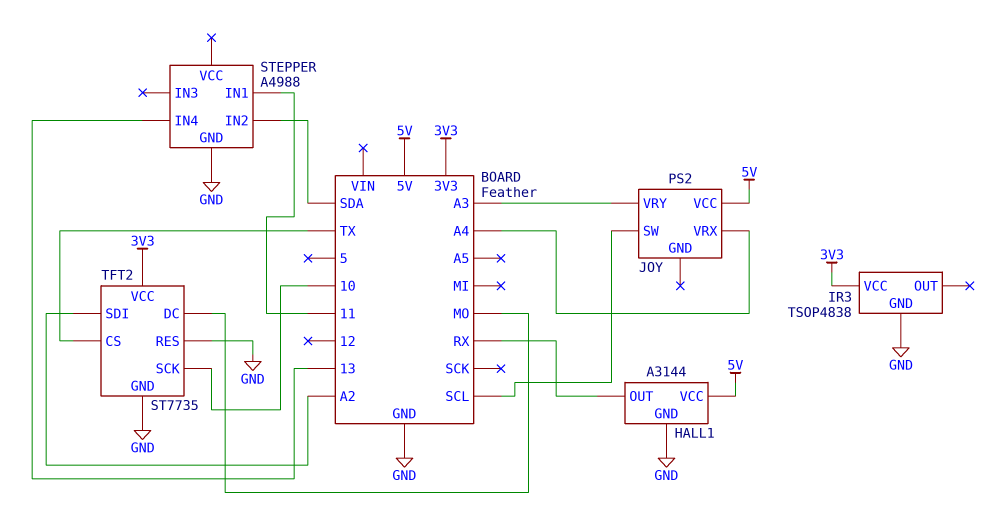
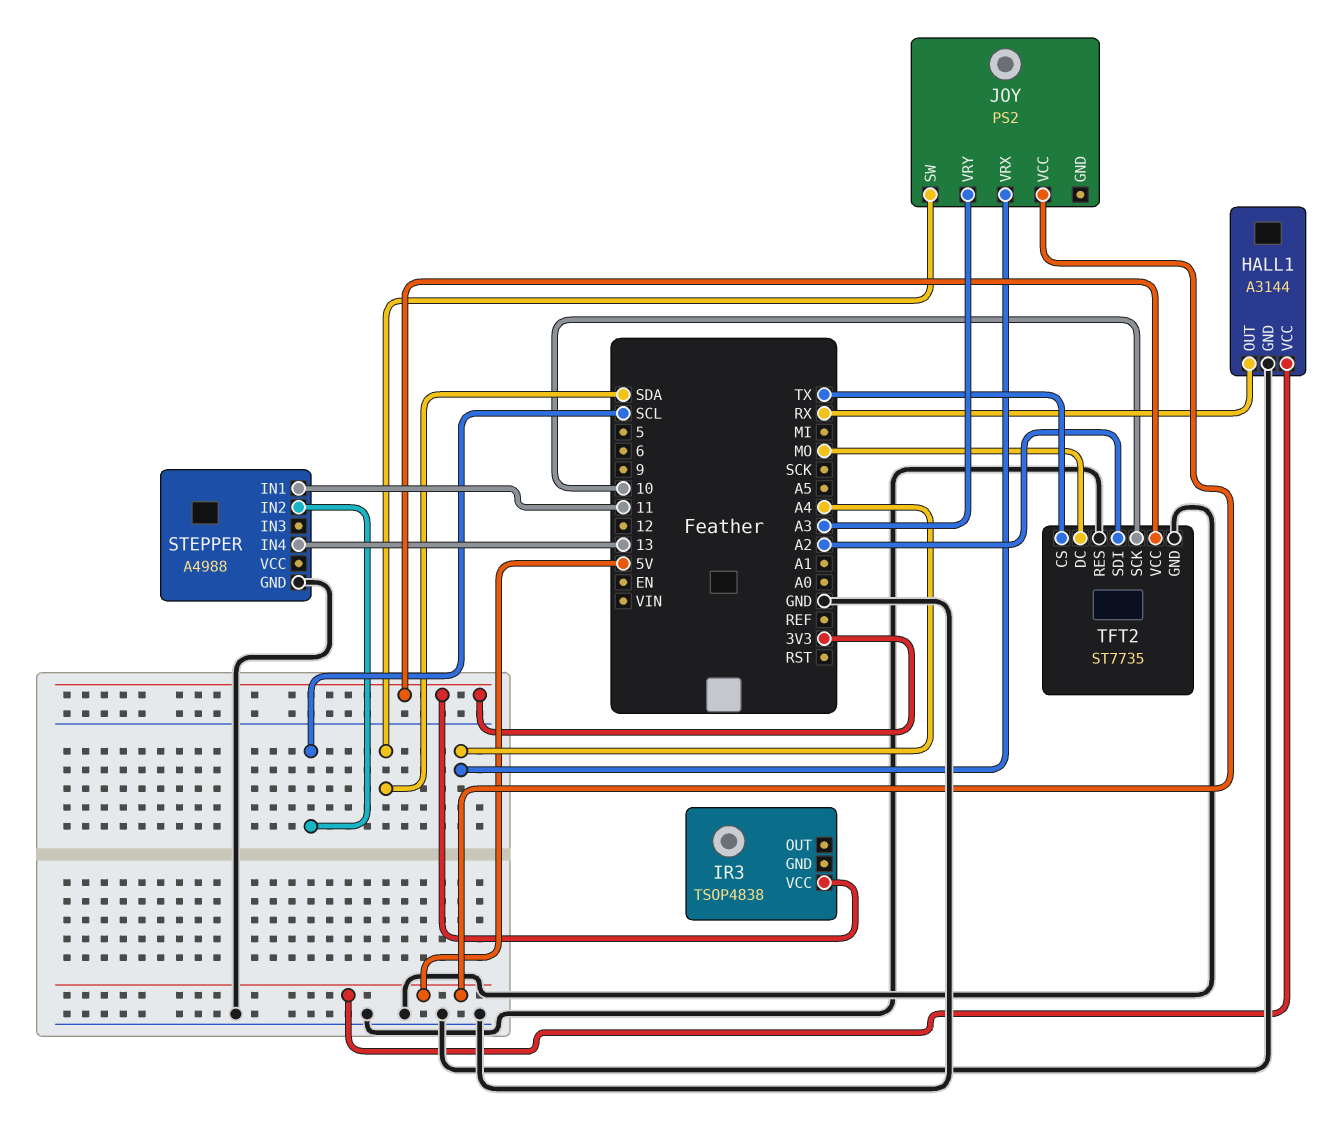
IR3 pin GND: GND -> none
JOY pin SW: SCL -> SDA
STEPPER pin IN2: SDA -> SCL

